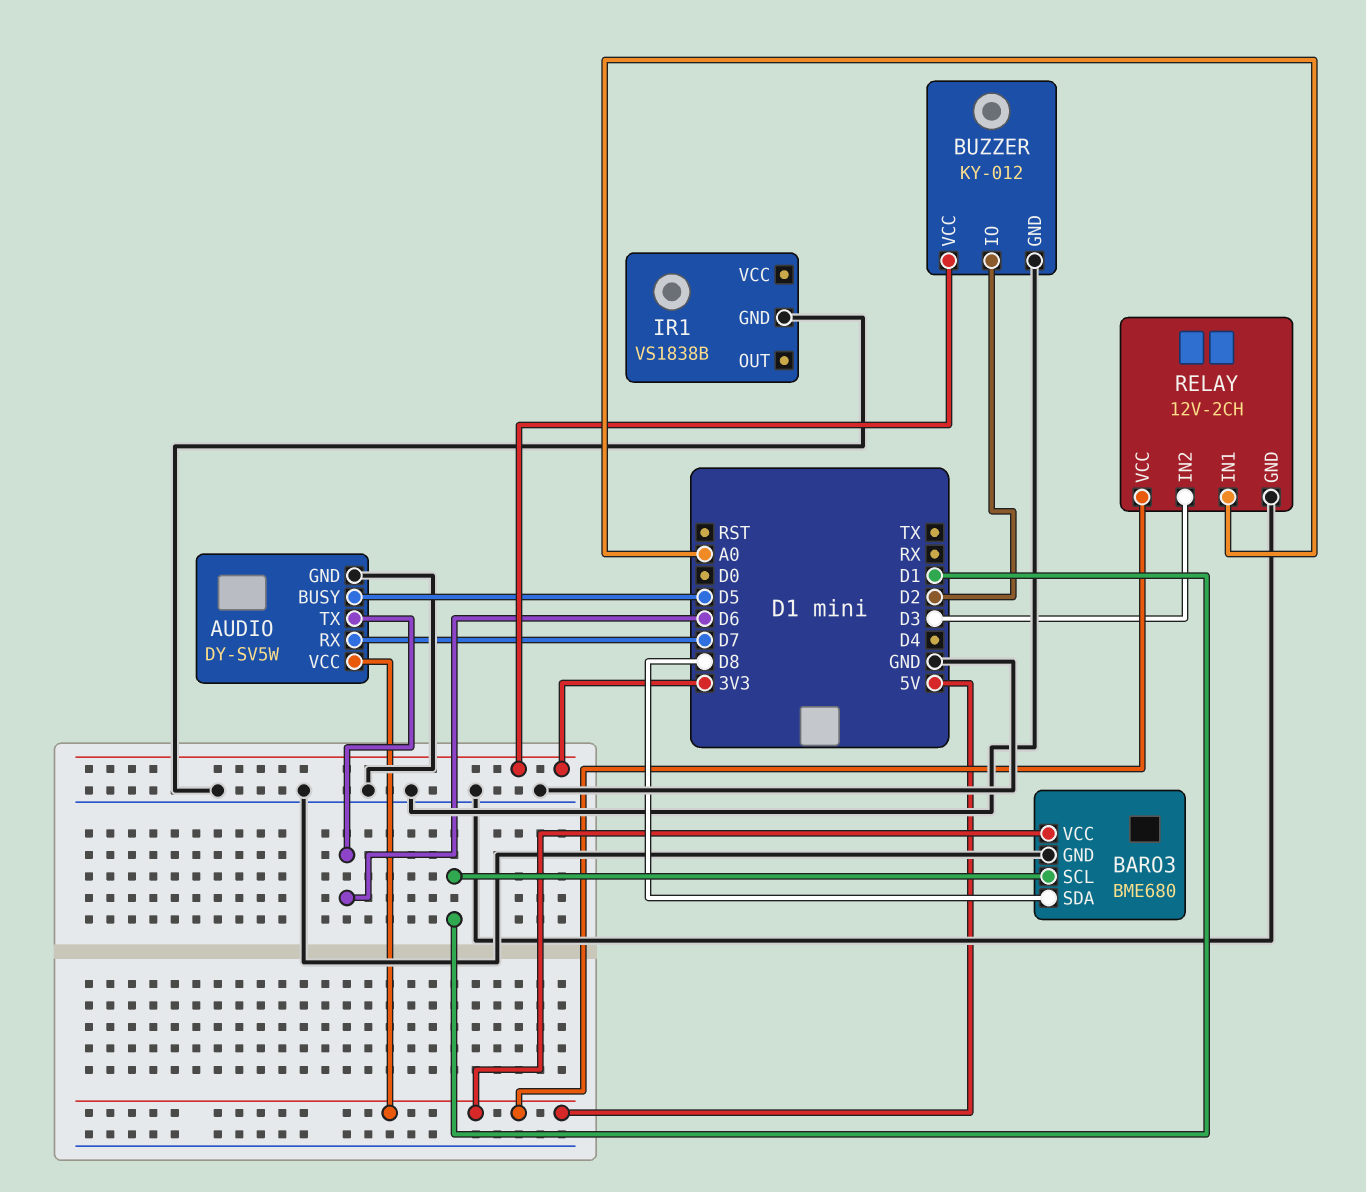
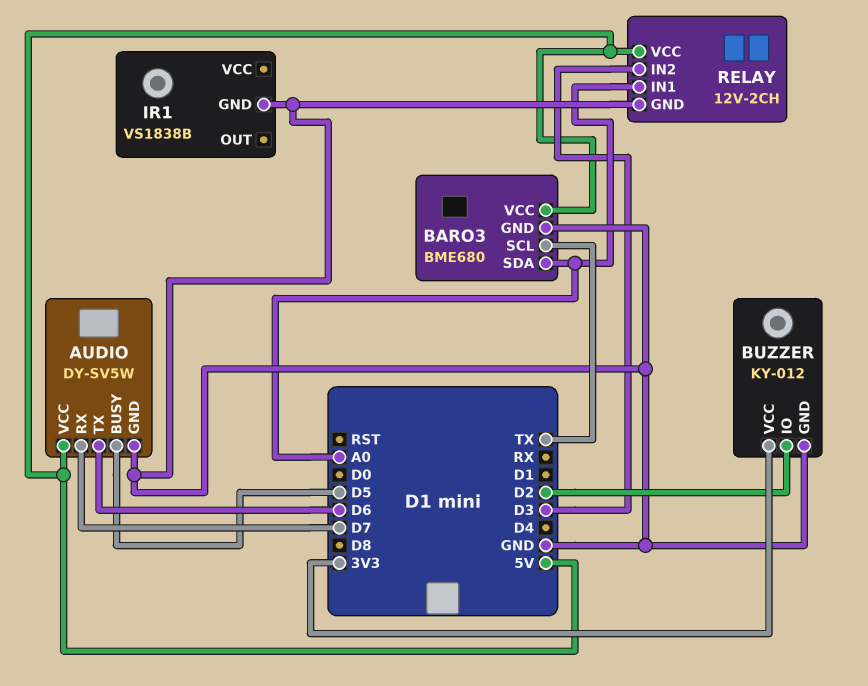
BARO3 pin SCL: D1 -> TX
BARO3 pin SDA: D8 -> A0

